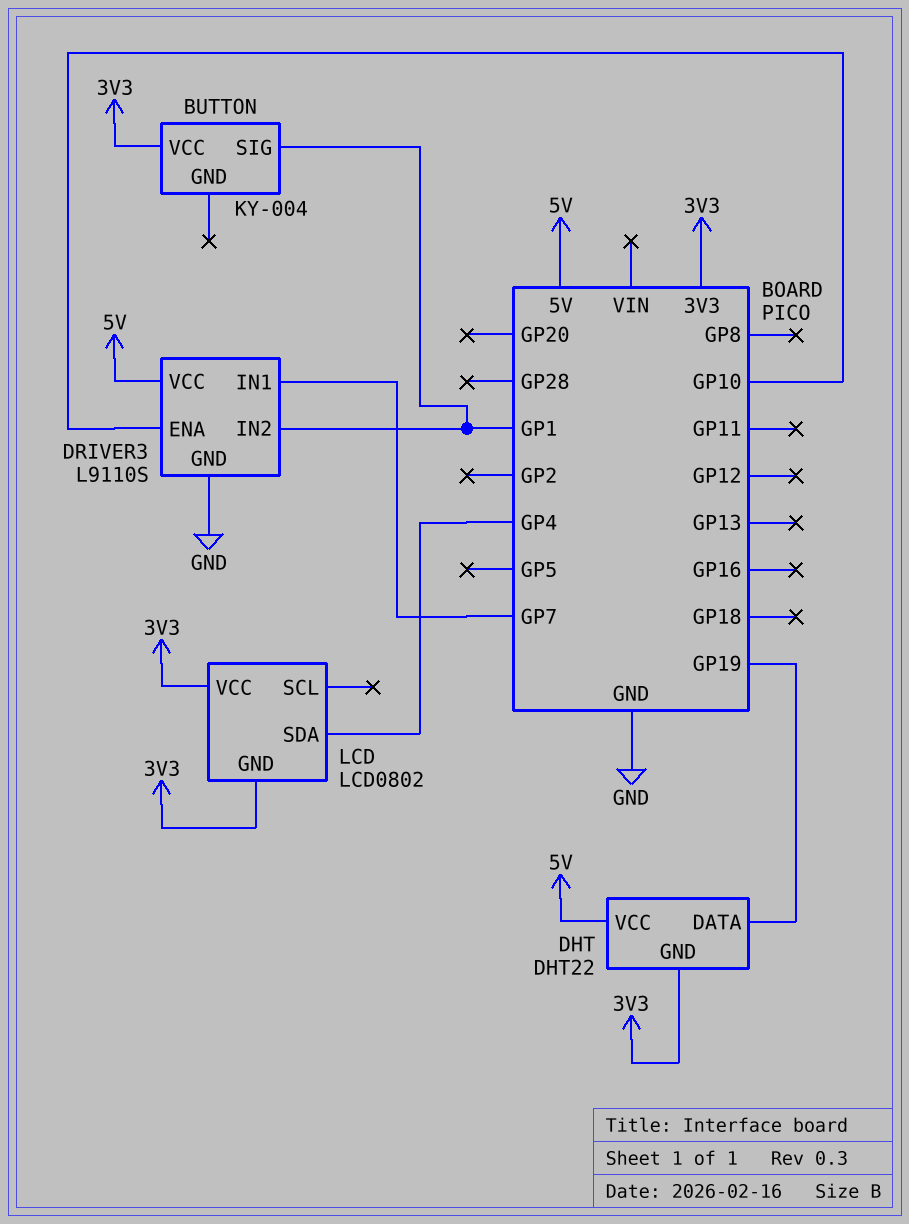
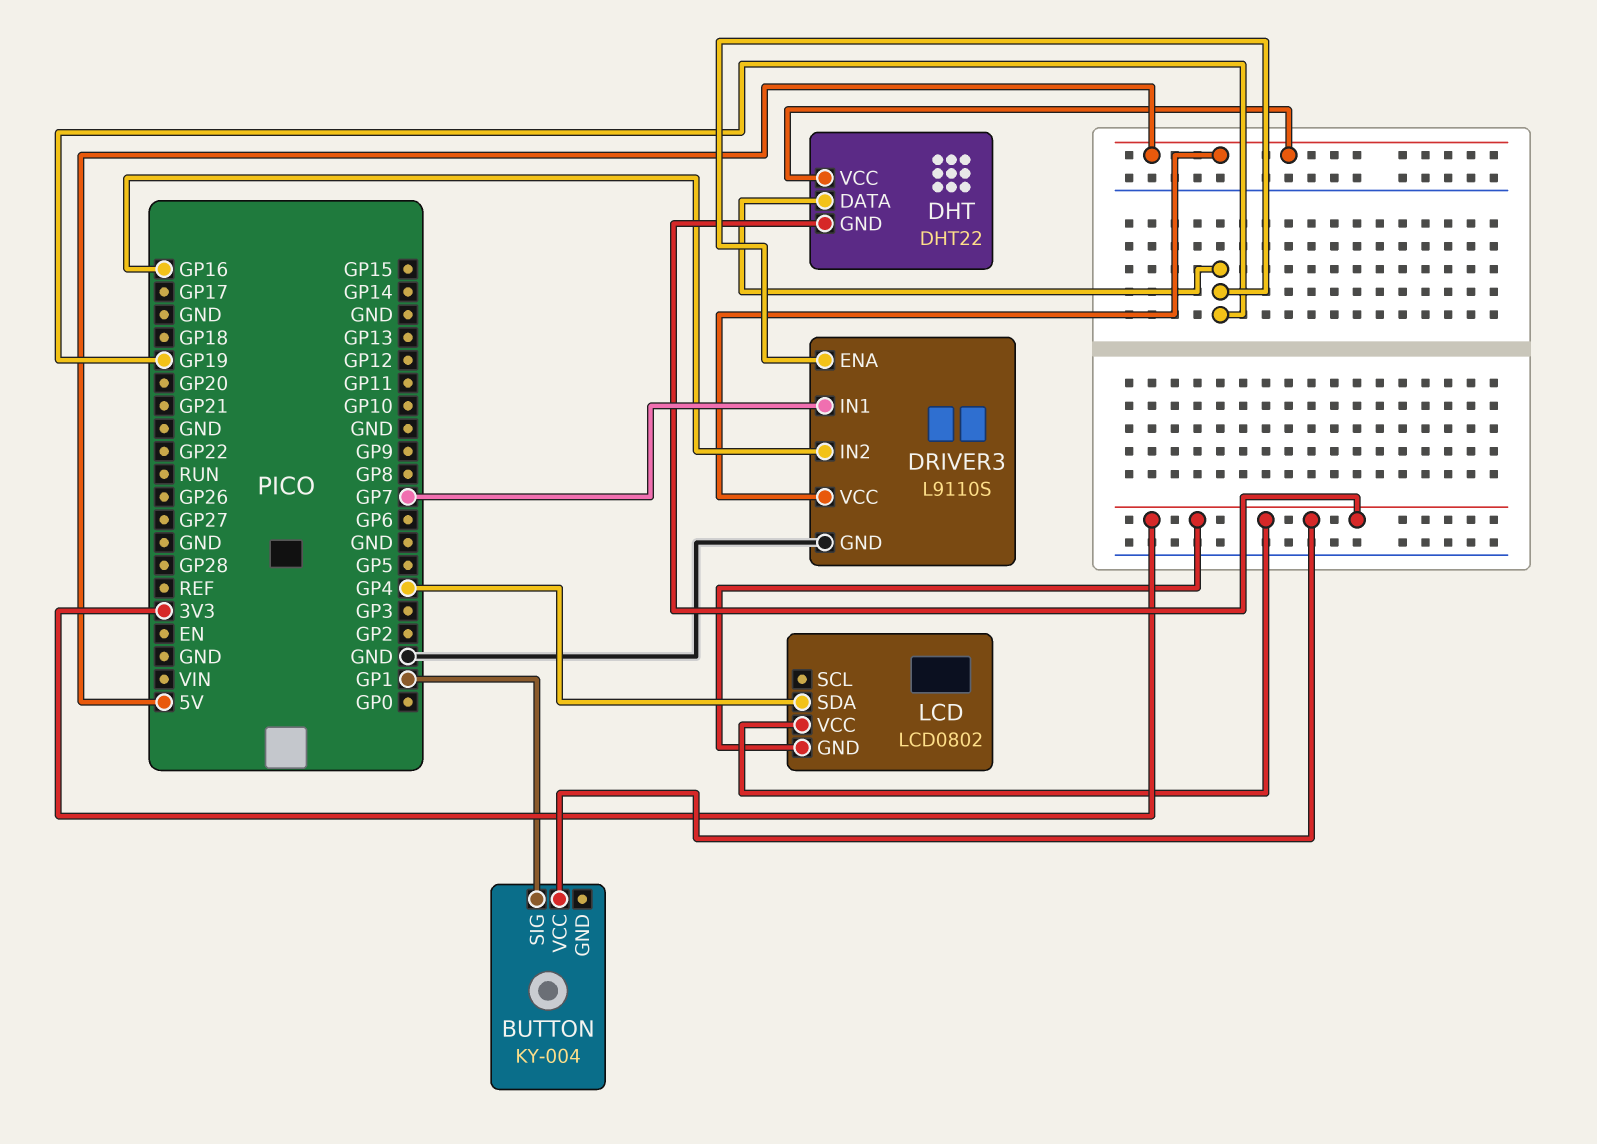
DRIVER3 pin ENA: GP10 -> GP19
DRIVER3 pin IN2: GP1 -> GP16

